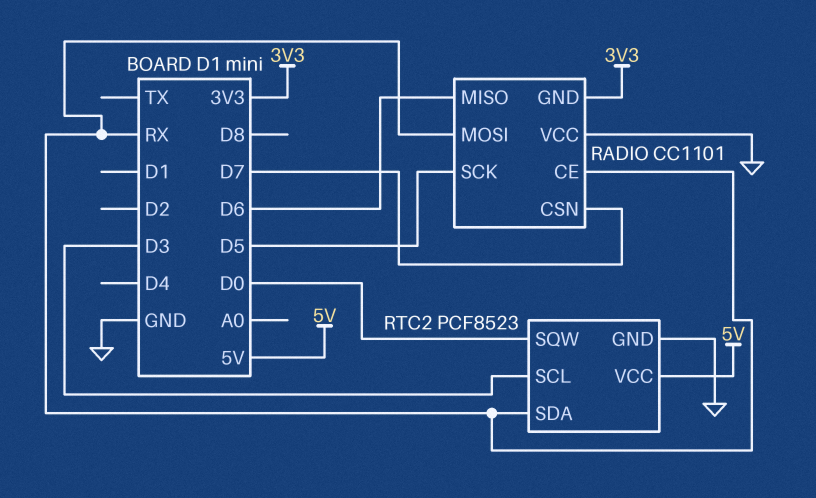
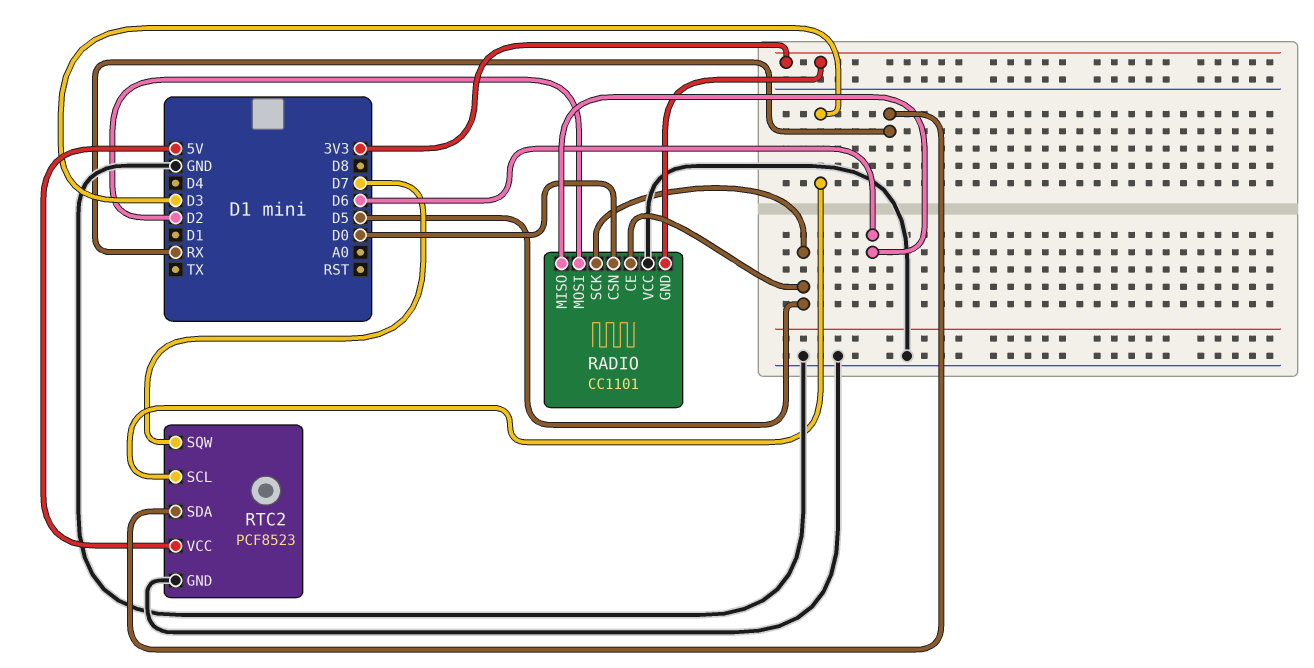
RADIO pin CE: RX -> D5
RADIO pin CSN: D7 -> D0
RADIO pin MOSI: RX -> D2
RTC2 pin SQW: D0 -> D7

